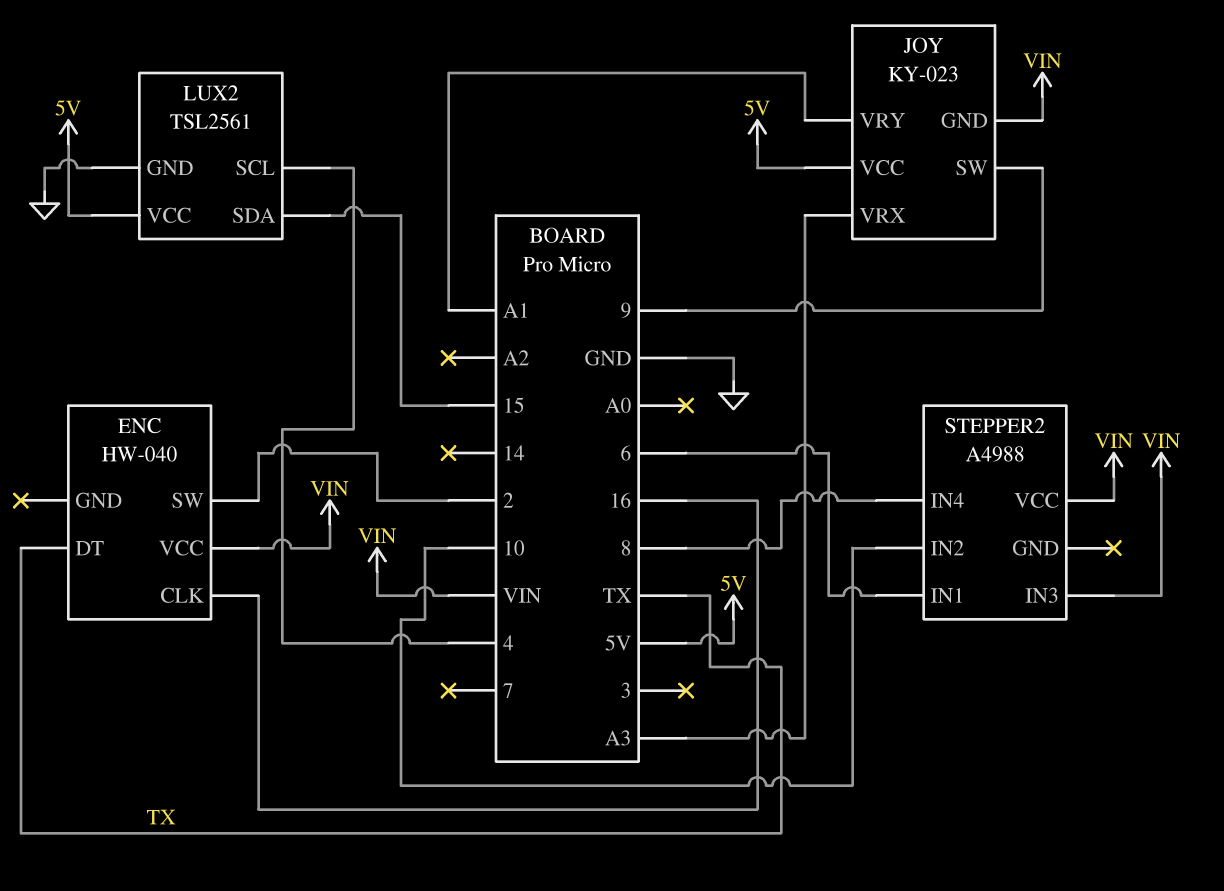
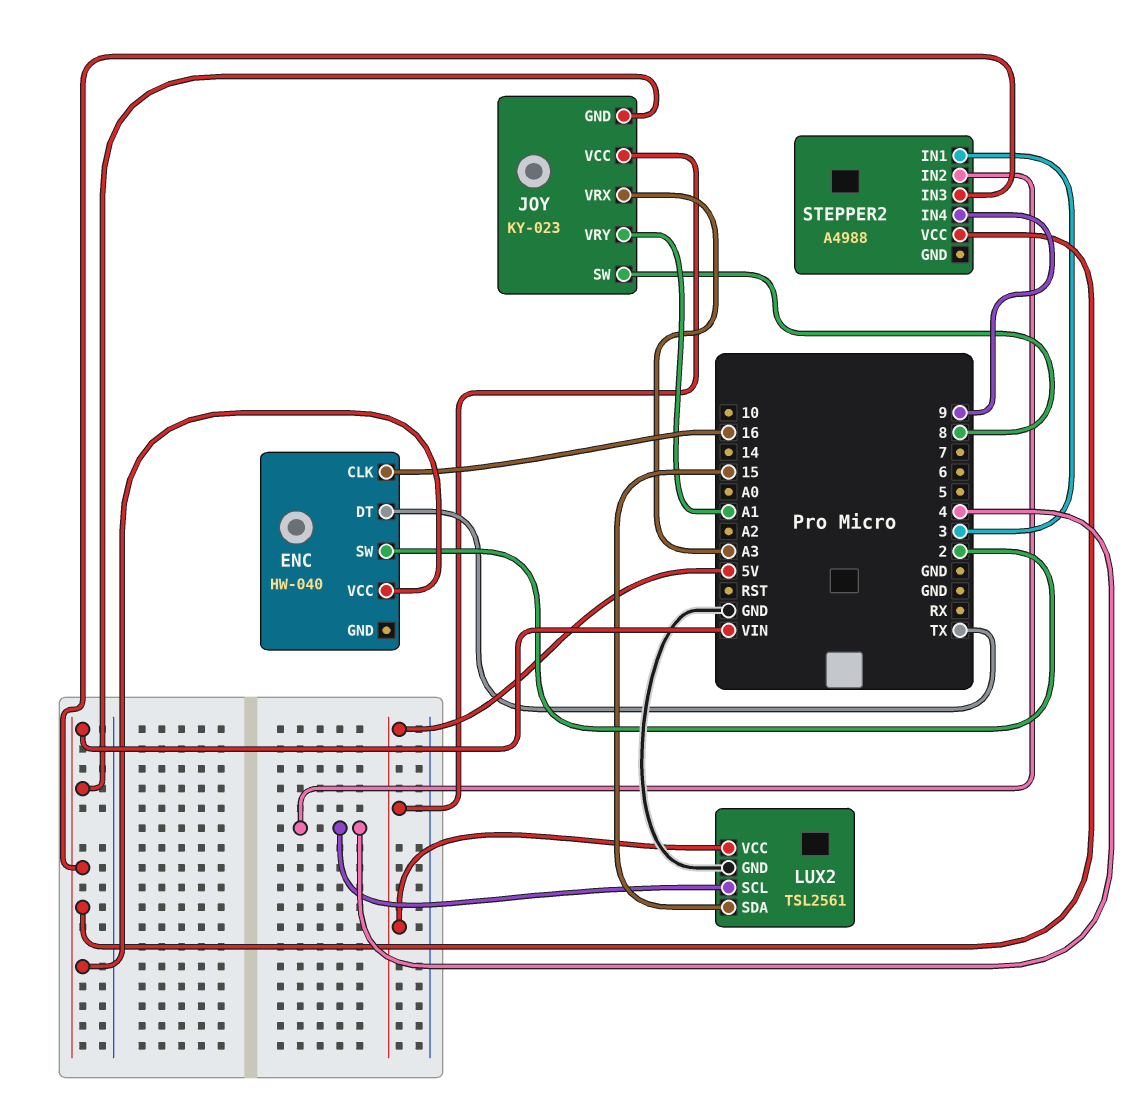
JOY pin SW: 9 -> 8
STEPPER2 pin IN1: 6 -> 3
STEPPER2 pin IN2: 10 -> 4
STEPPER2 pin IN4: 8 -> 9

